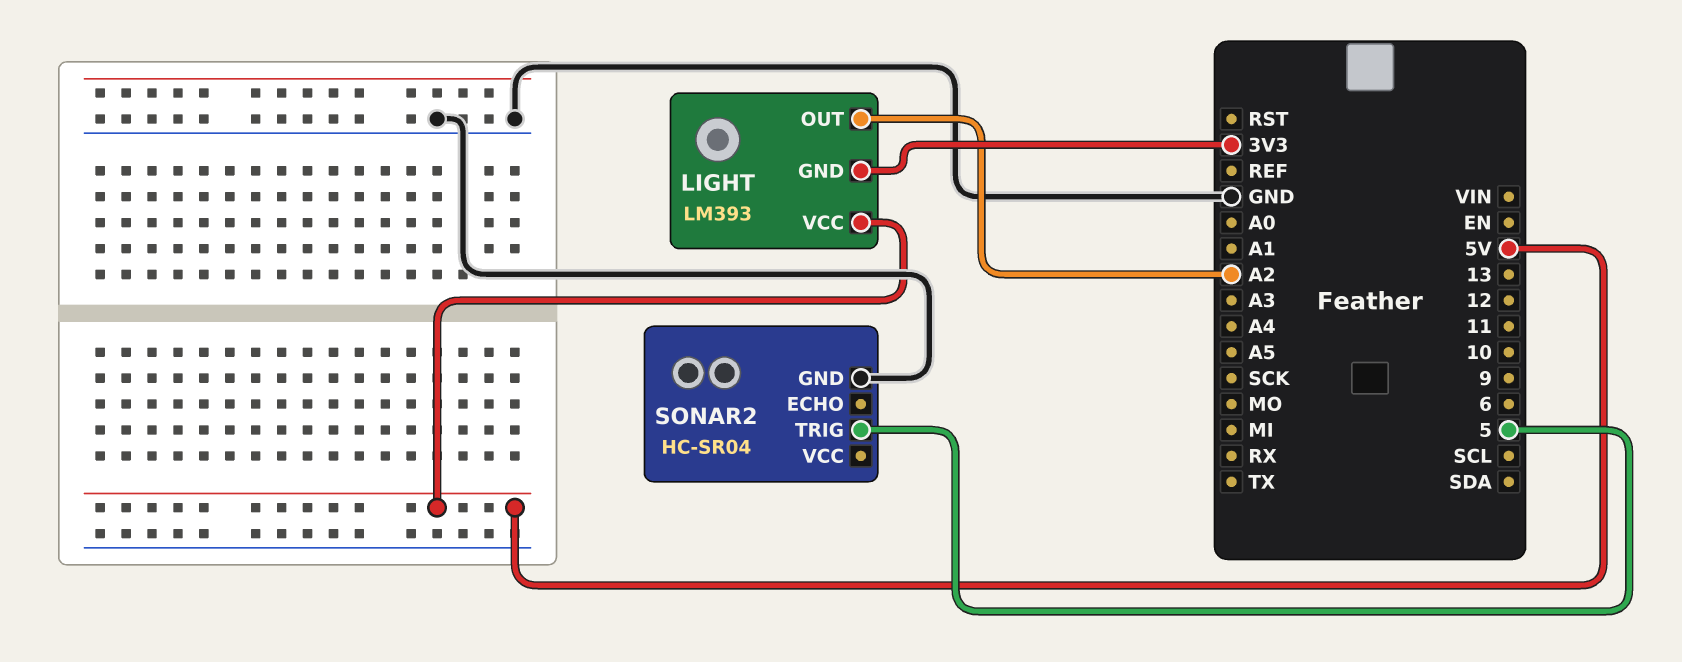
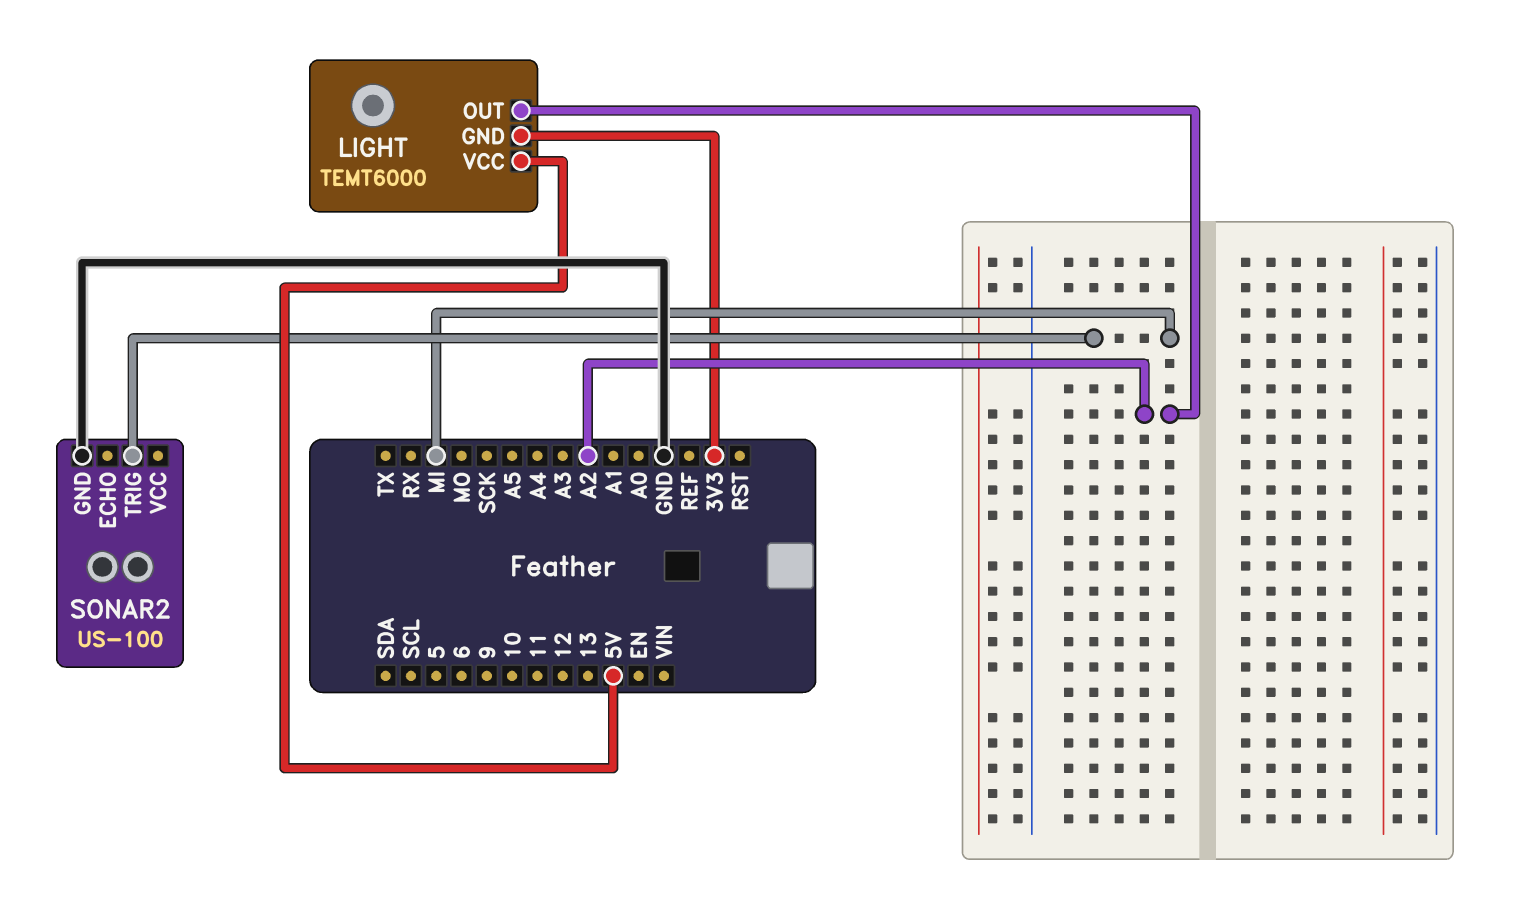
LIGHT: LM393 -> TEMT6000
SONAR2: HC-SR04 -> US-100
SONAR2 pin TRIG: 5 -> MI

